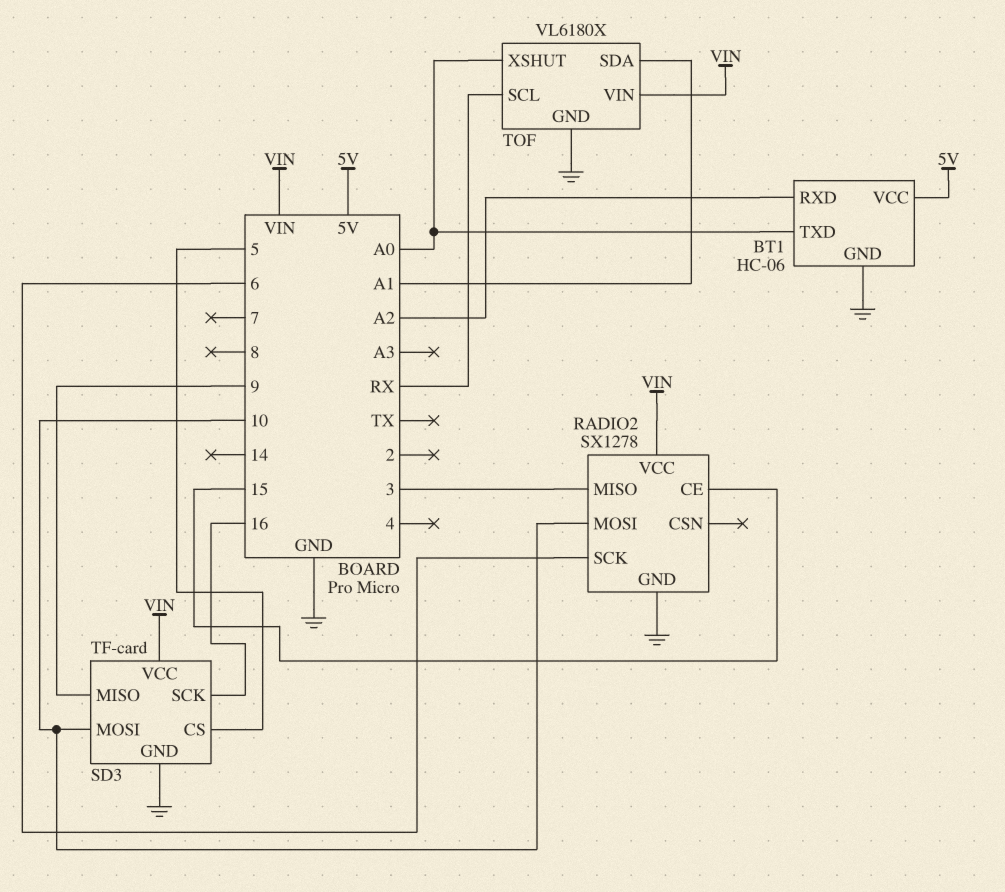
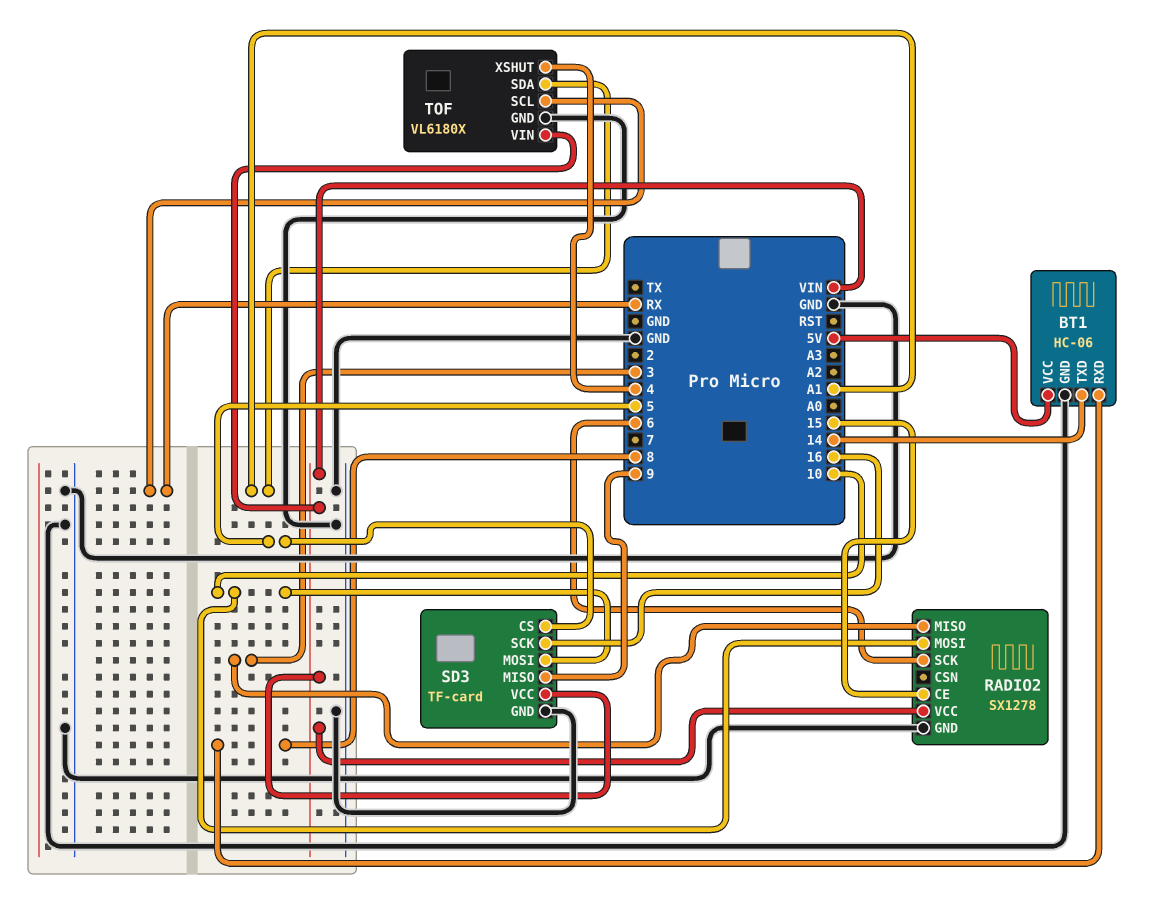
BT1 pin RXD: A2 -> 8
BT1 pin TXD: A0 -> 14
TOF pin XSHUT: A0 -> 4

